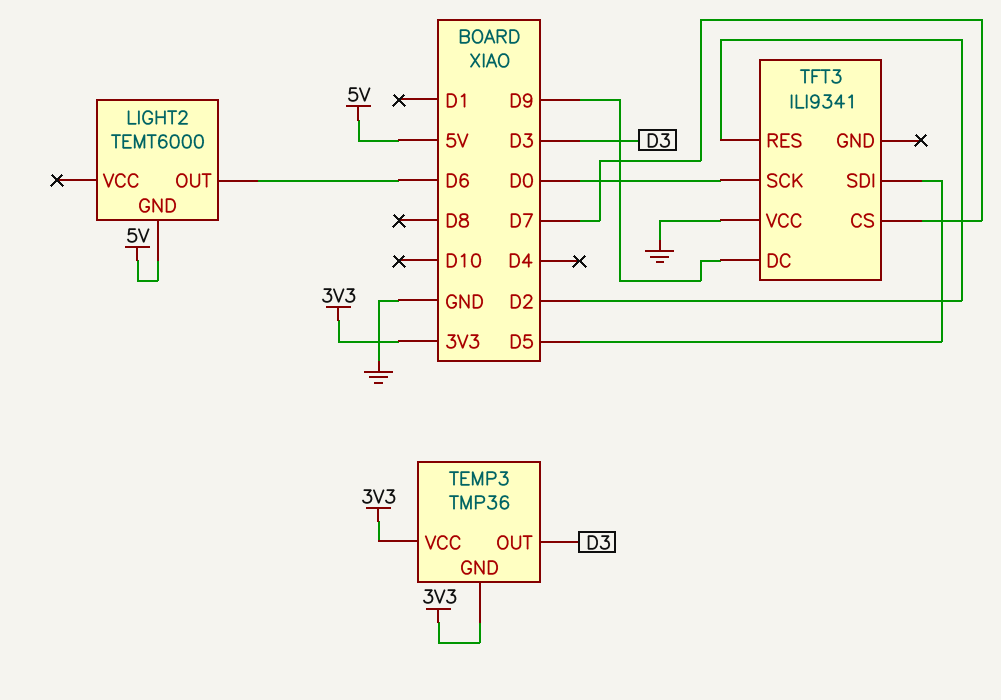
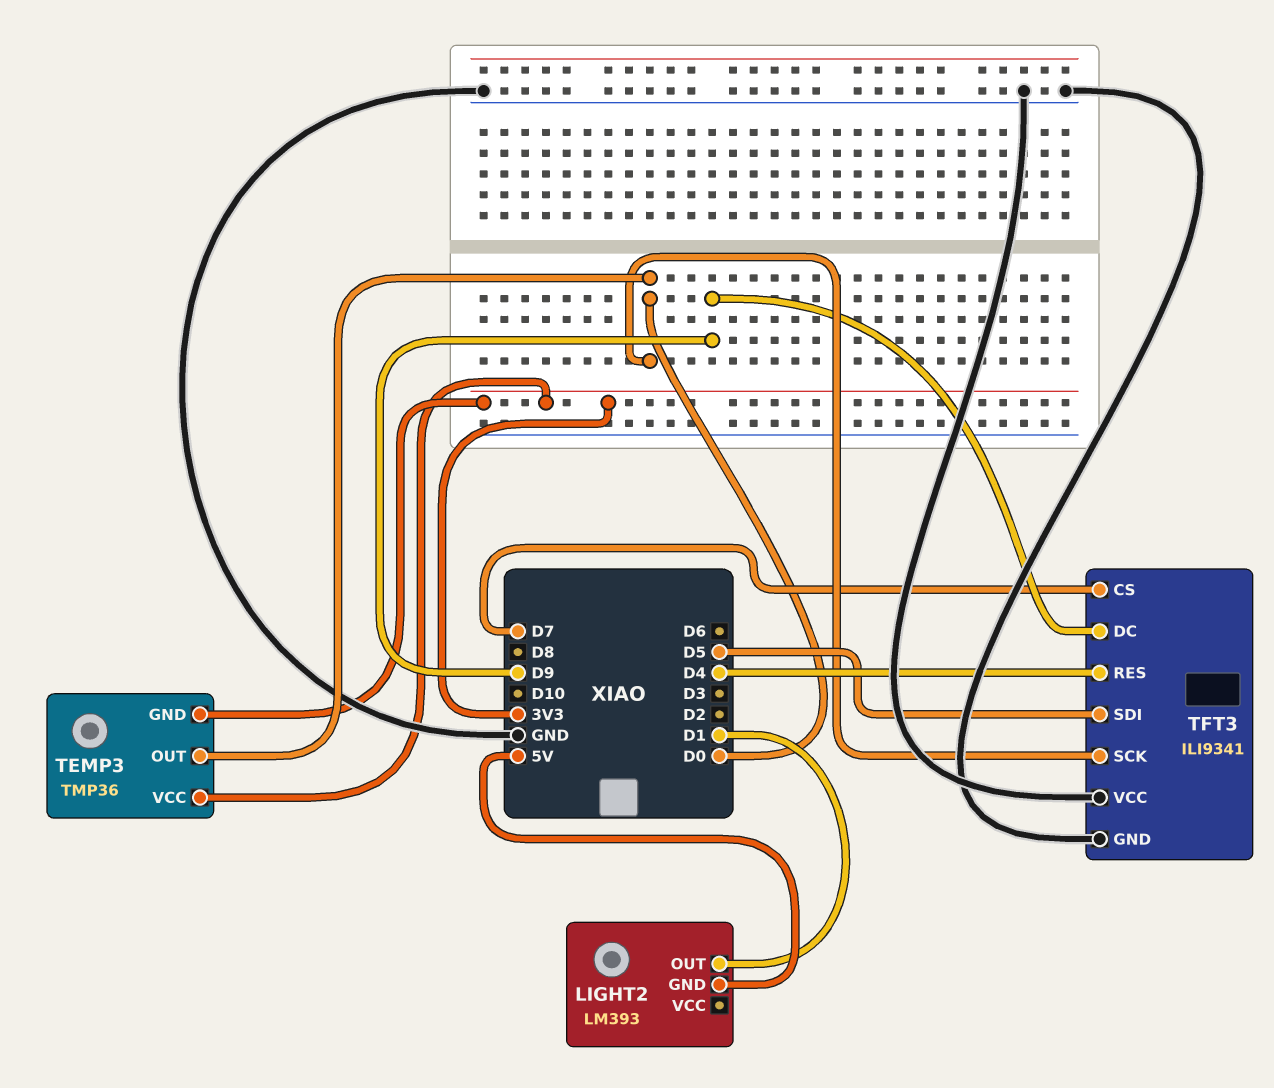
LIGHT2: TEMT6000 -> LM393
LIGHT2 pin OUT: D6 -> D1
TEMP3 pin OUT: D3 -> D0
TFT3 pin GND: none -> GND
TFT3 pin RES: D2 -> D4

